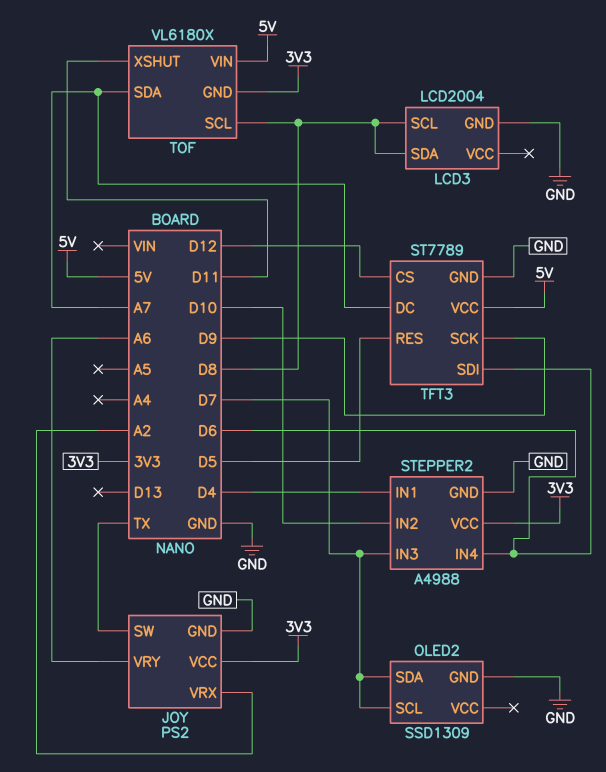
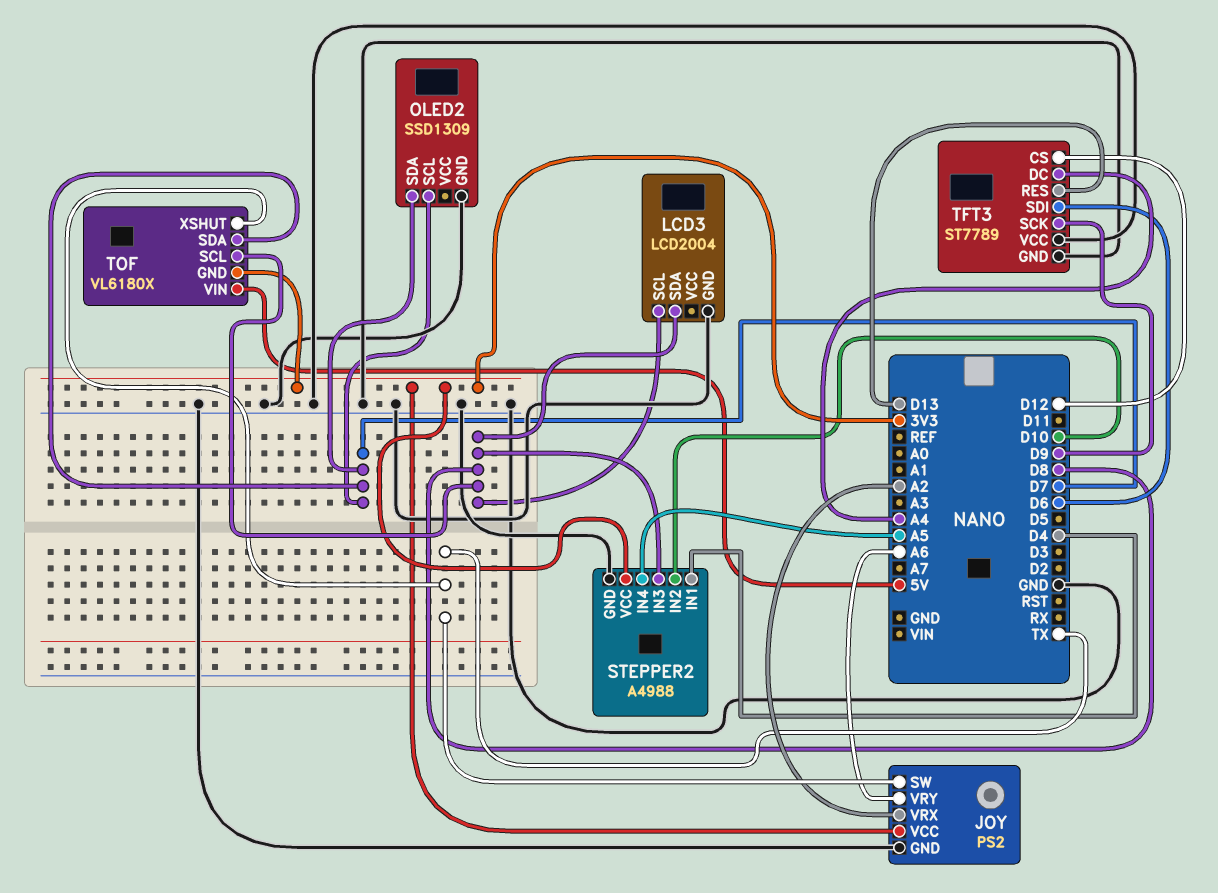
STEPPER2 pin IN3: D7 -> D8
STEPPER2 pin IN4: D6 -> A5
TFT3 pin DC: A7 -> A4
TFT3 pin RES: D5 -> D13
TFT3 pin VCC: 5V -> GND
TOF pin SDA: A7 -> D7
TOF pin XSHUT: D11 -> TX

